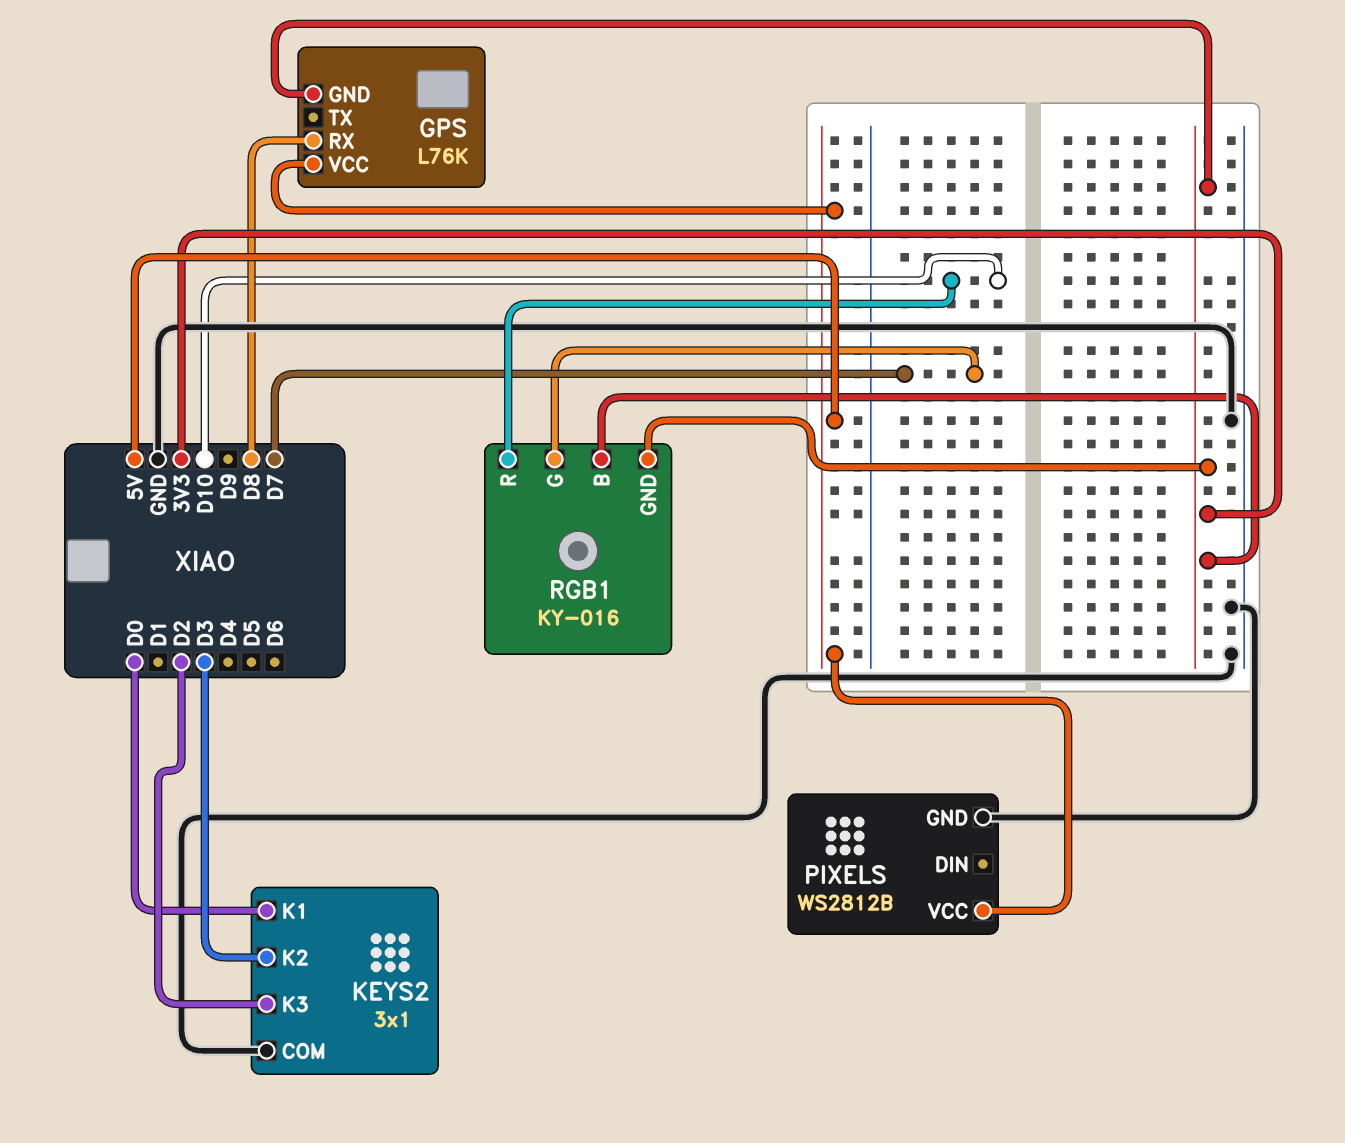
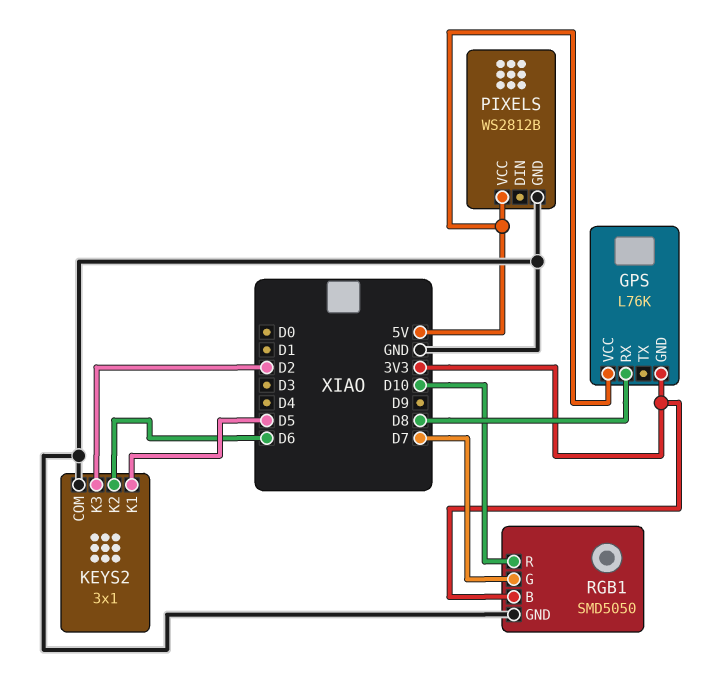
KEYS2 pin K1: D0 -> D5
KEYS2 pin K2: D3 -> D6
RGB1: KY-016 -> SMD5050
RGB1 pin GND: 3V3 -> GND

